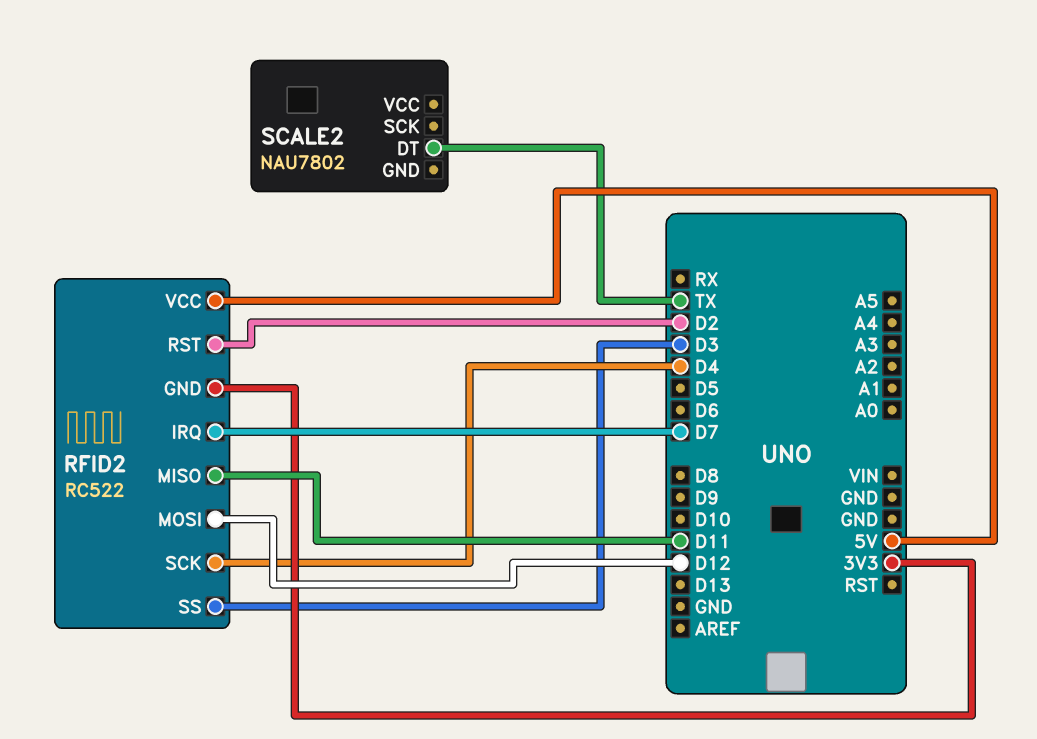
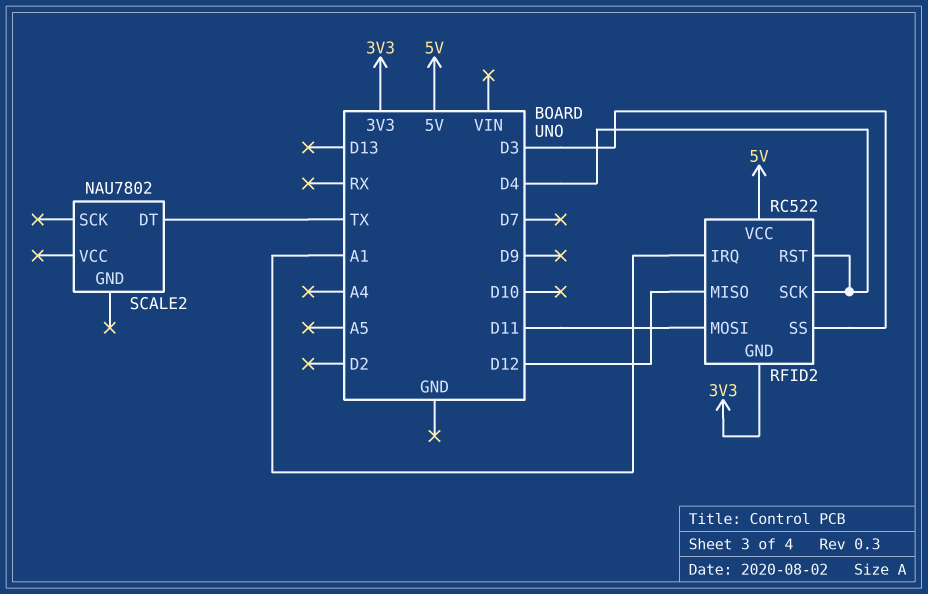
RFID2 pin IRQ: D7 -> A1
RFID2 pin MISO: D11 -> D12
RFID2 pin MOSI: D12 -> D11
RFID2 pin RST: D2 -> D4

